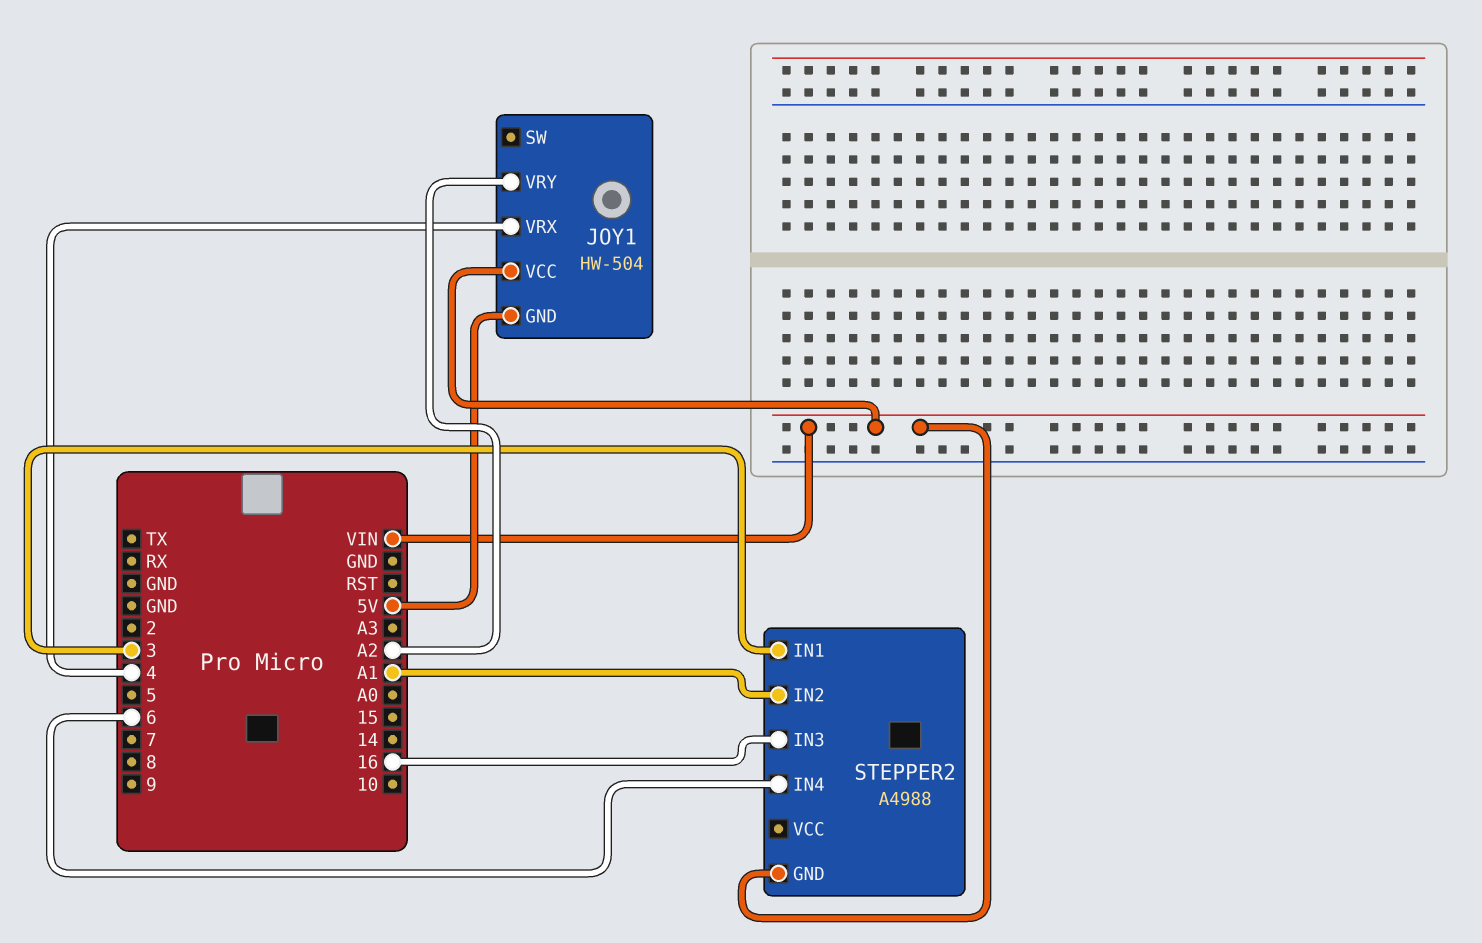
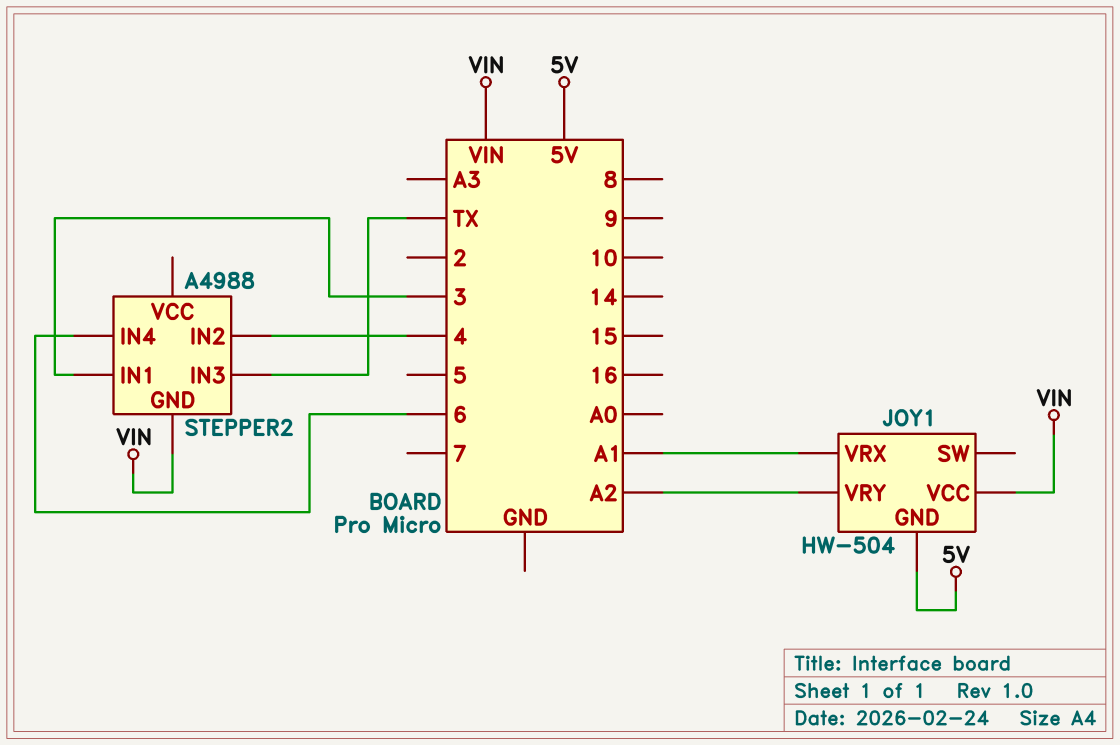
JOY1 pin VRX: 4 -> A1
STEPPER2 pin IN2: A1 -> 4
STEPPER2 pin IN3: 16 -> TX

